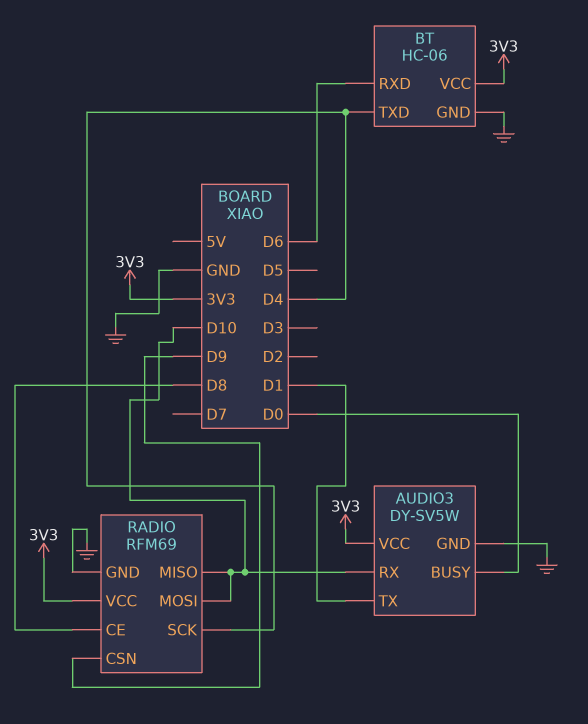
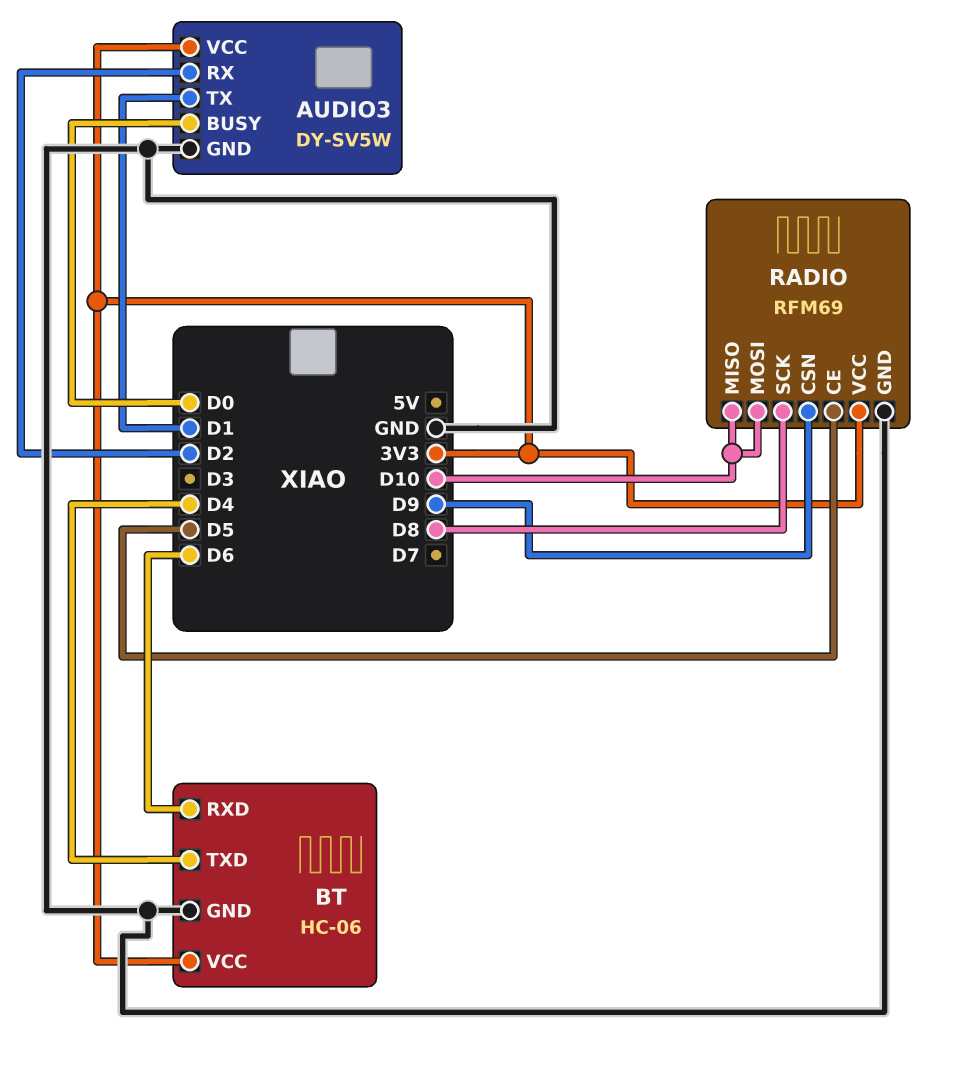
AUDIO3 pin RX: D10 -> D2
RADIO pin CE: D8 -> D5
RADIO pin SCK: D4 -> D8

